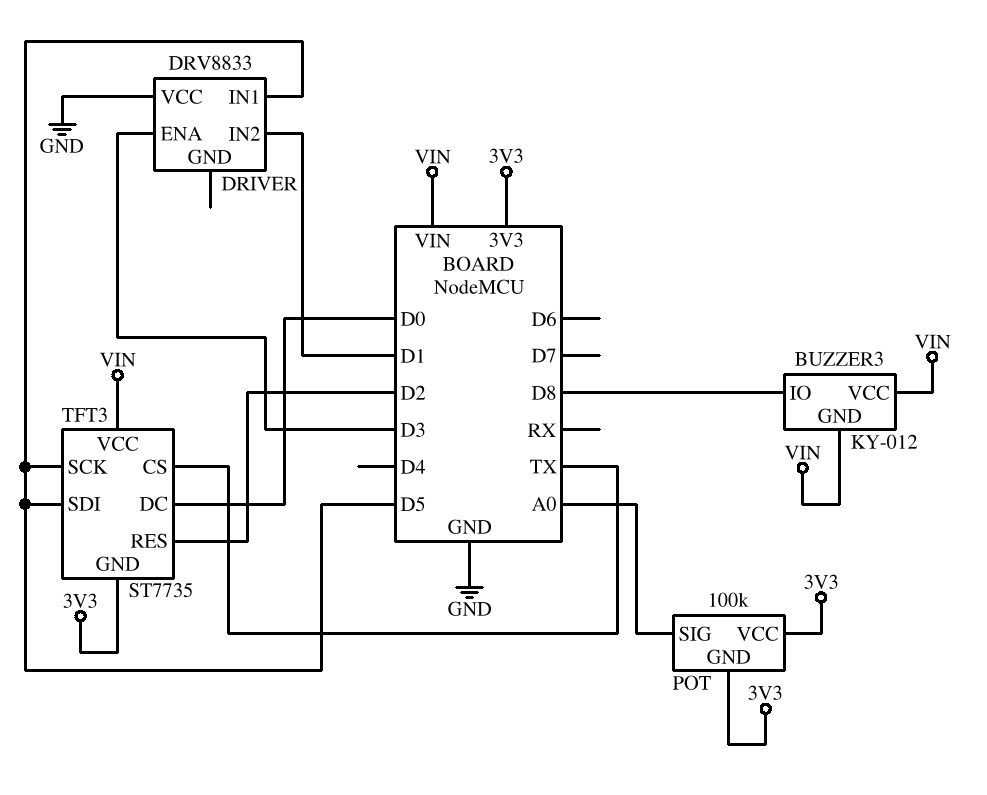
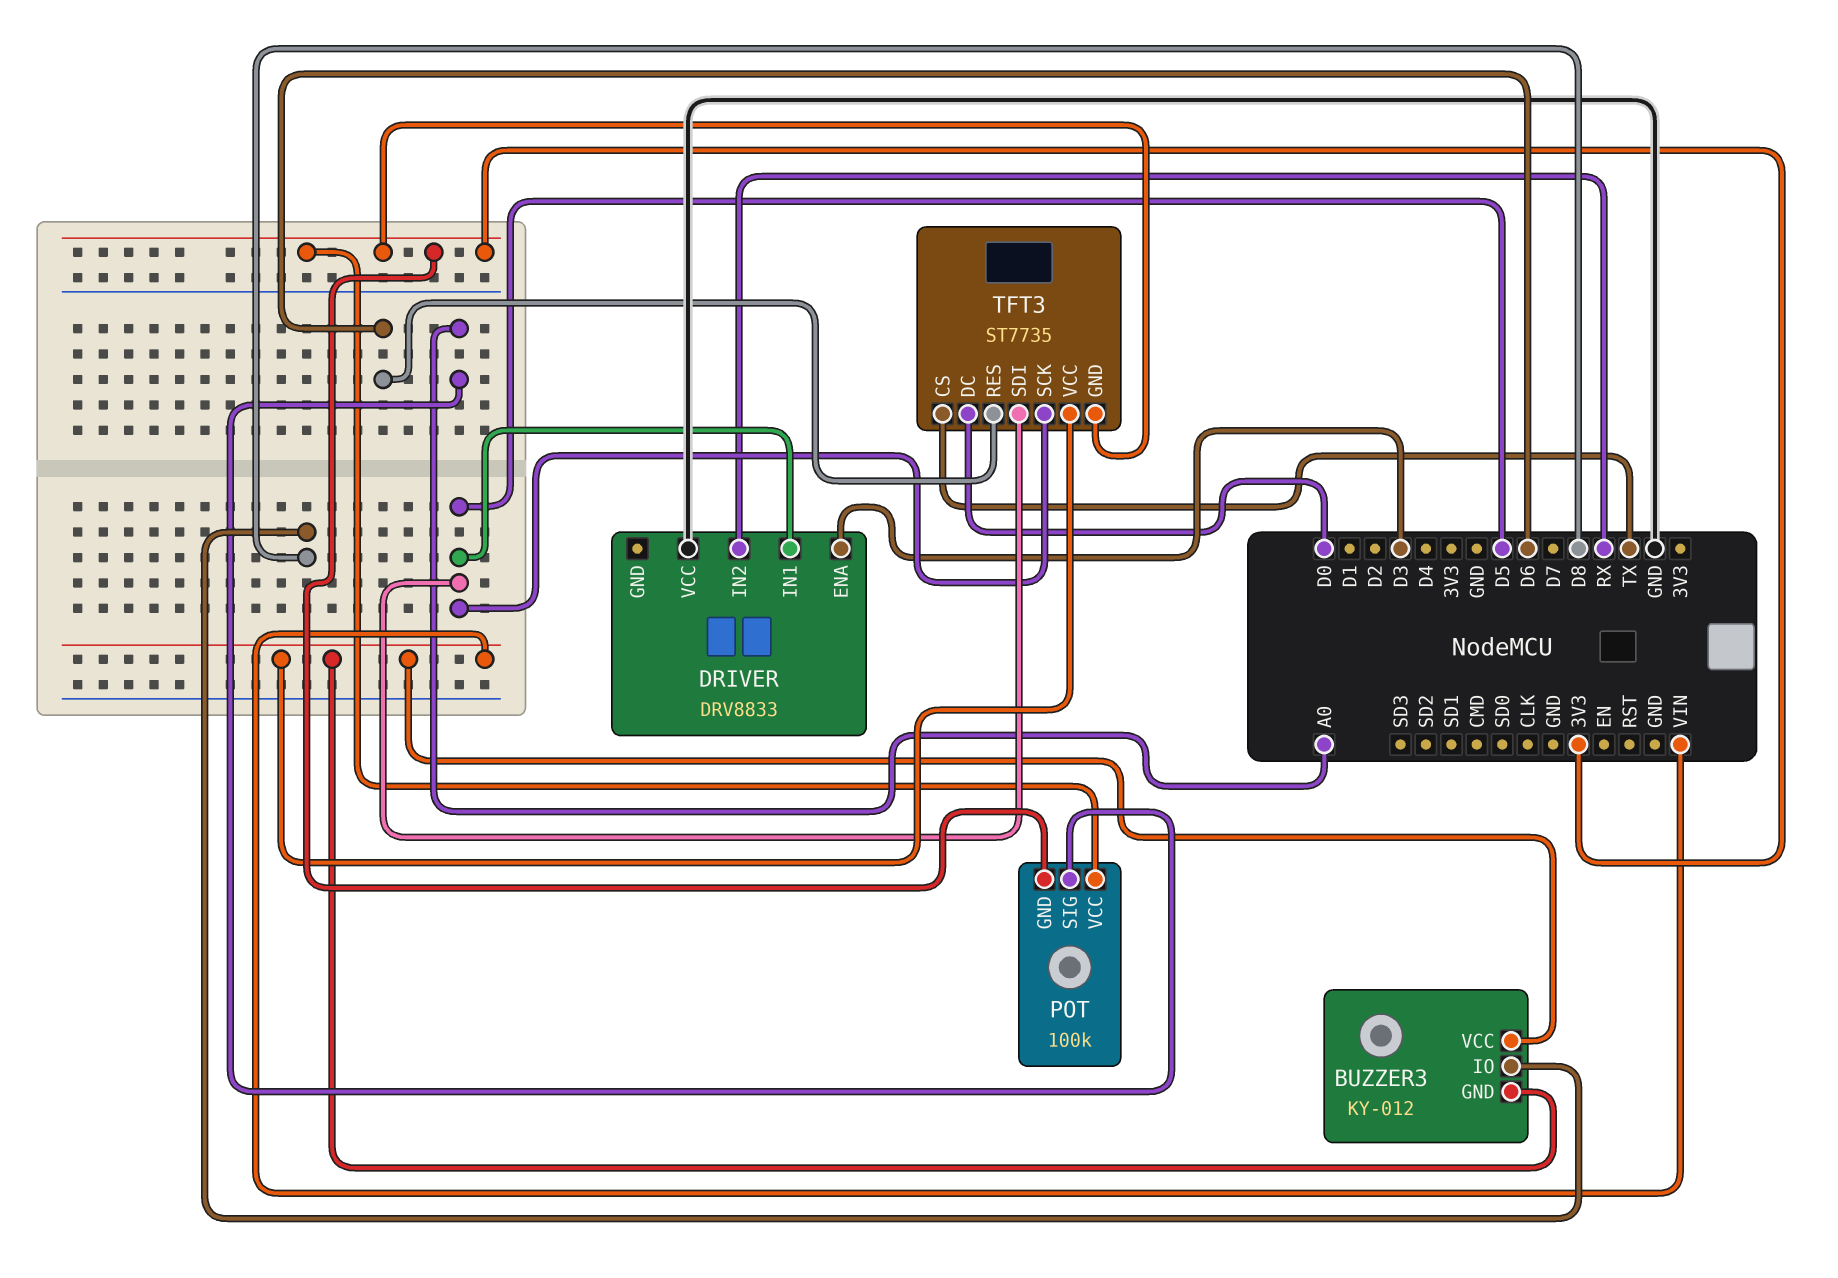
DRIVER pin IN2: D1 -> RX
TFT3 pin RES: D2 -> D6

